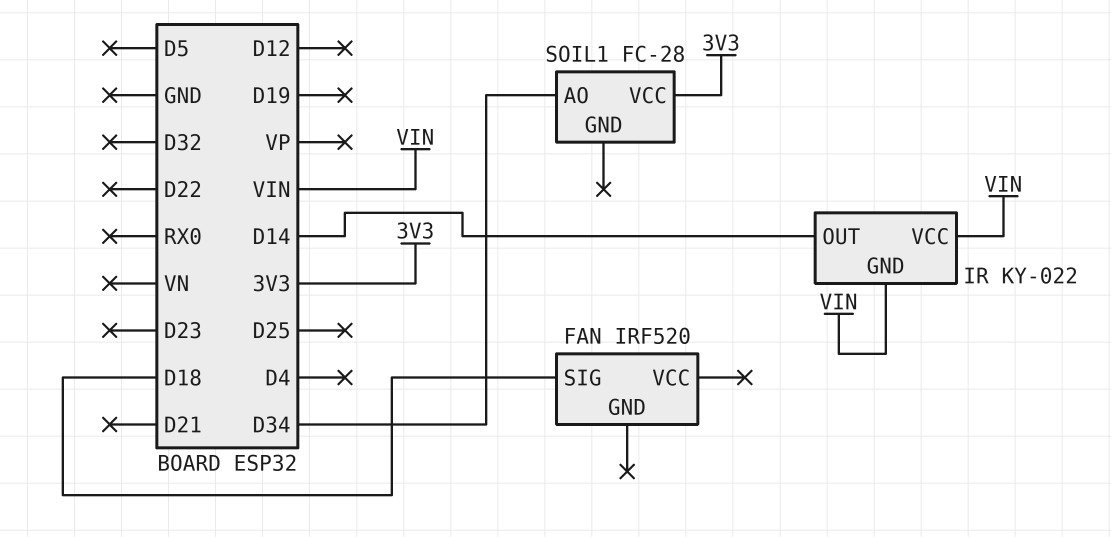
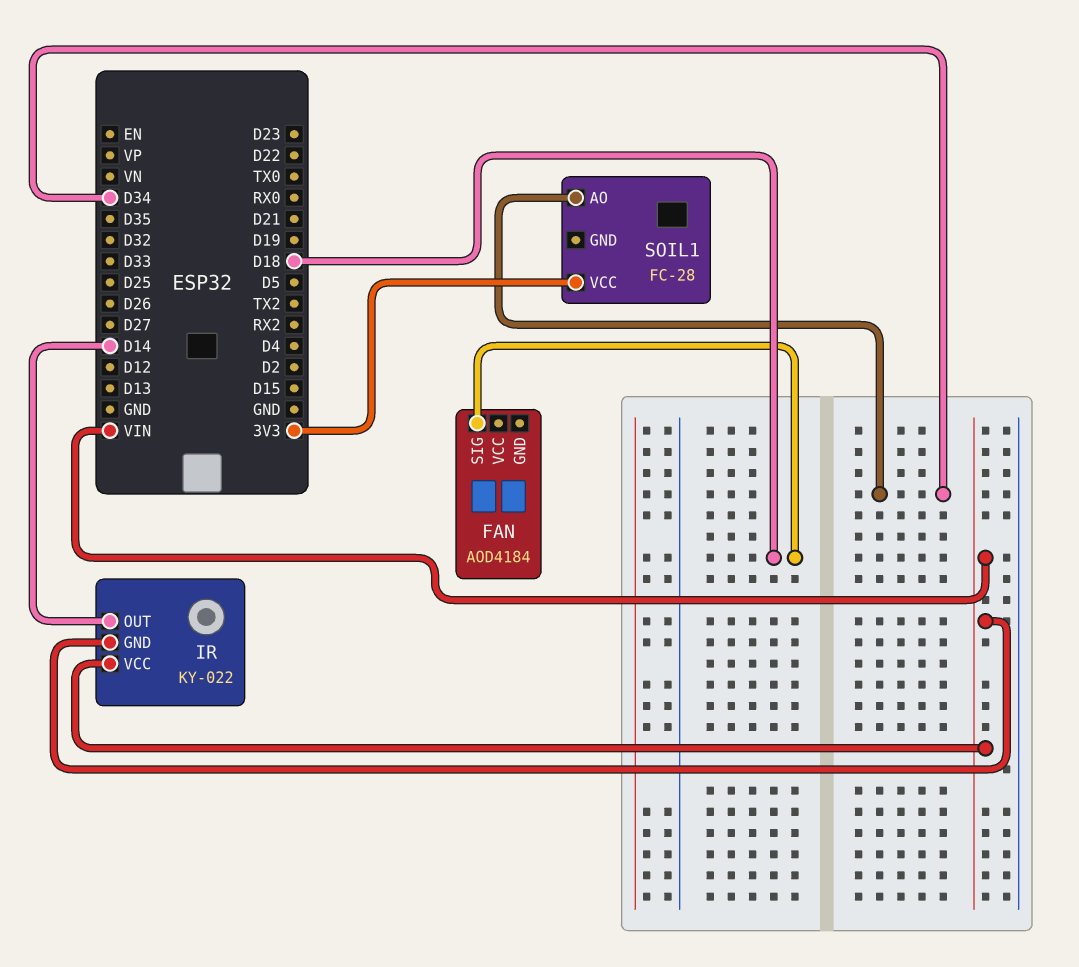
FAN: IRF520 -> AOD4184

